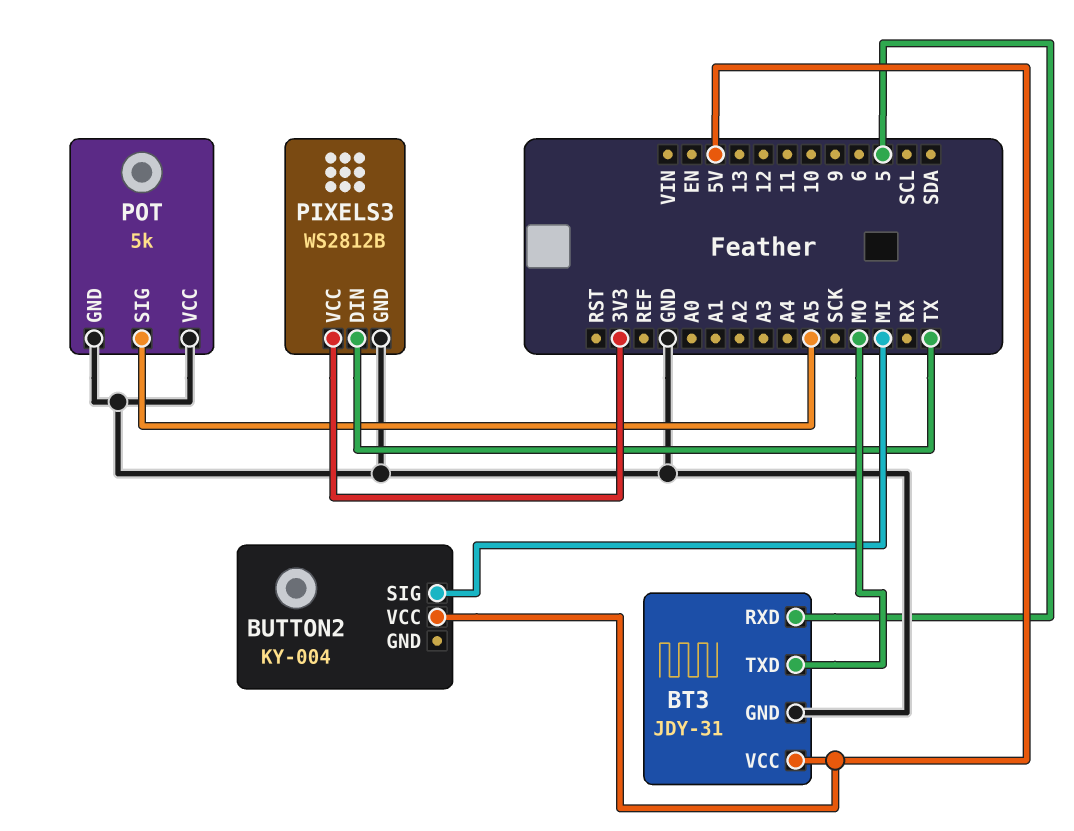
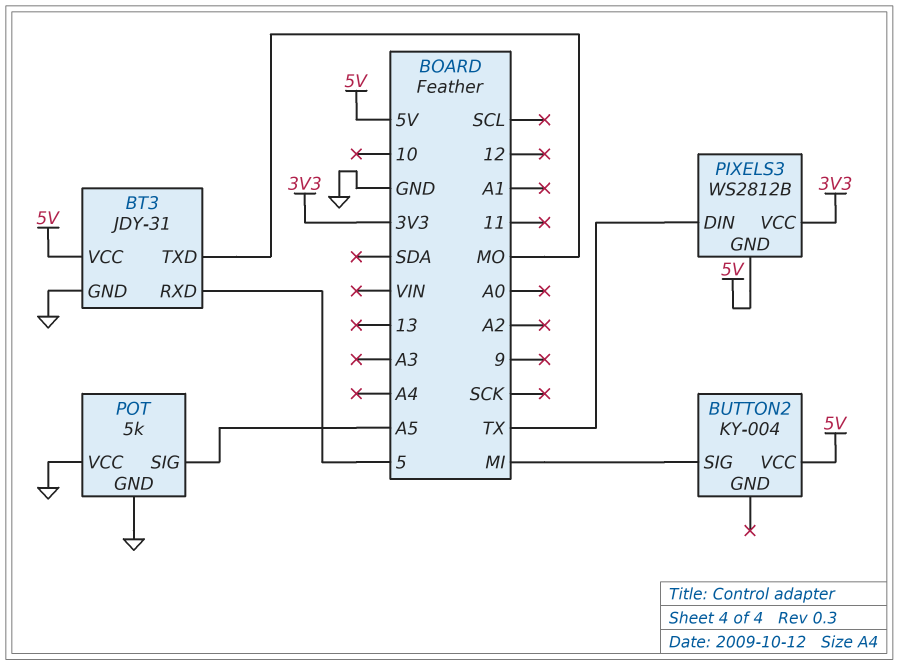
PIXELS3 pin GND: GND -> 5V

